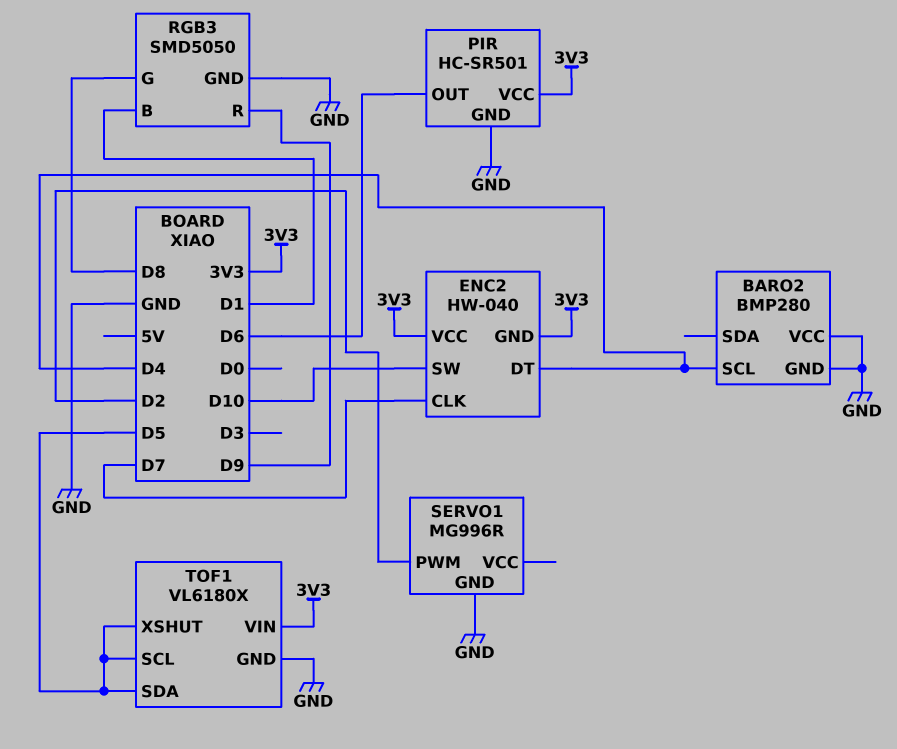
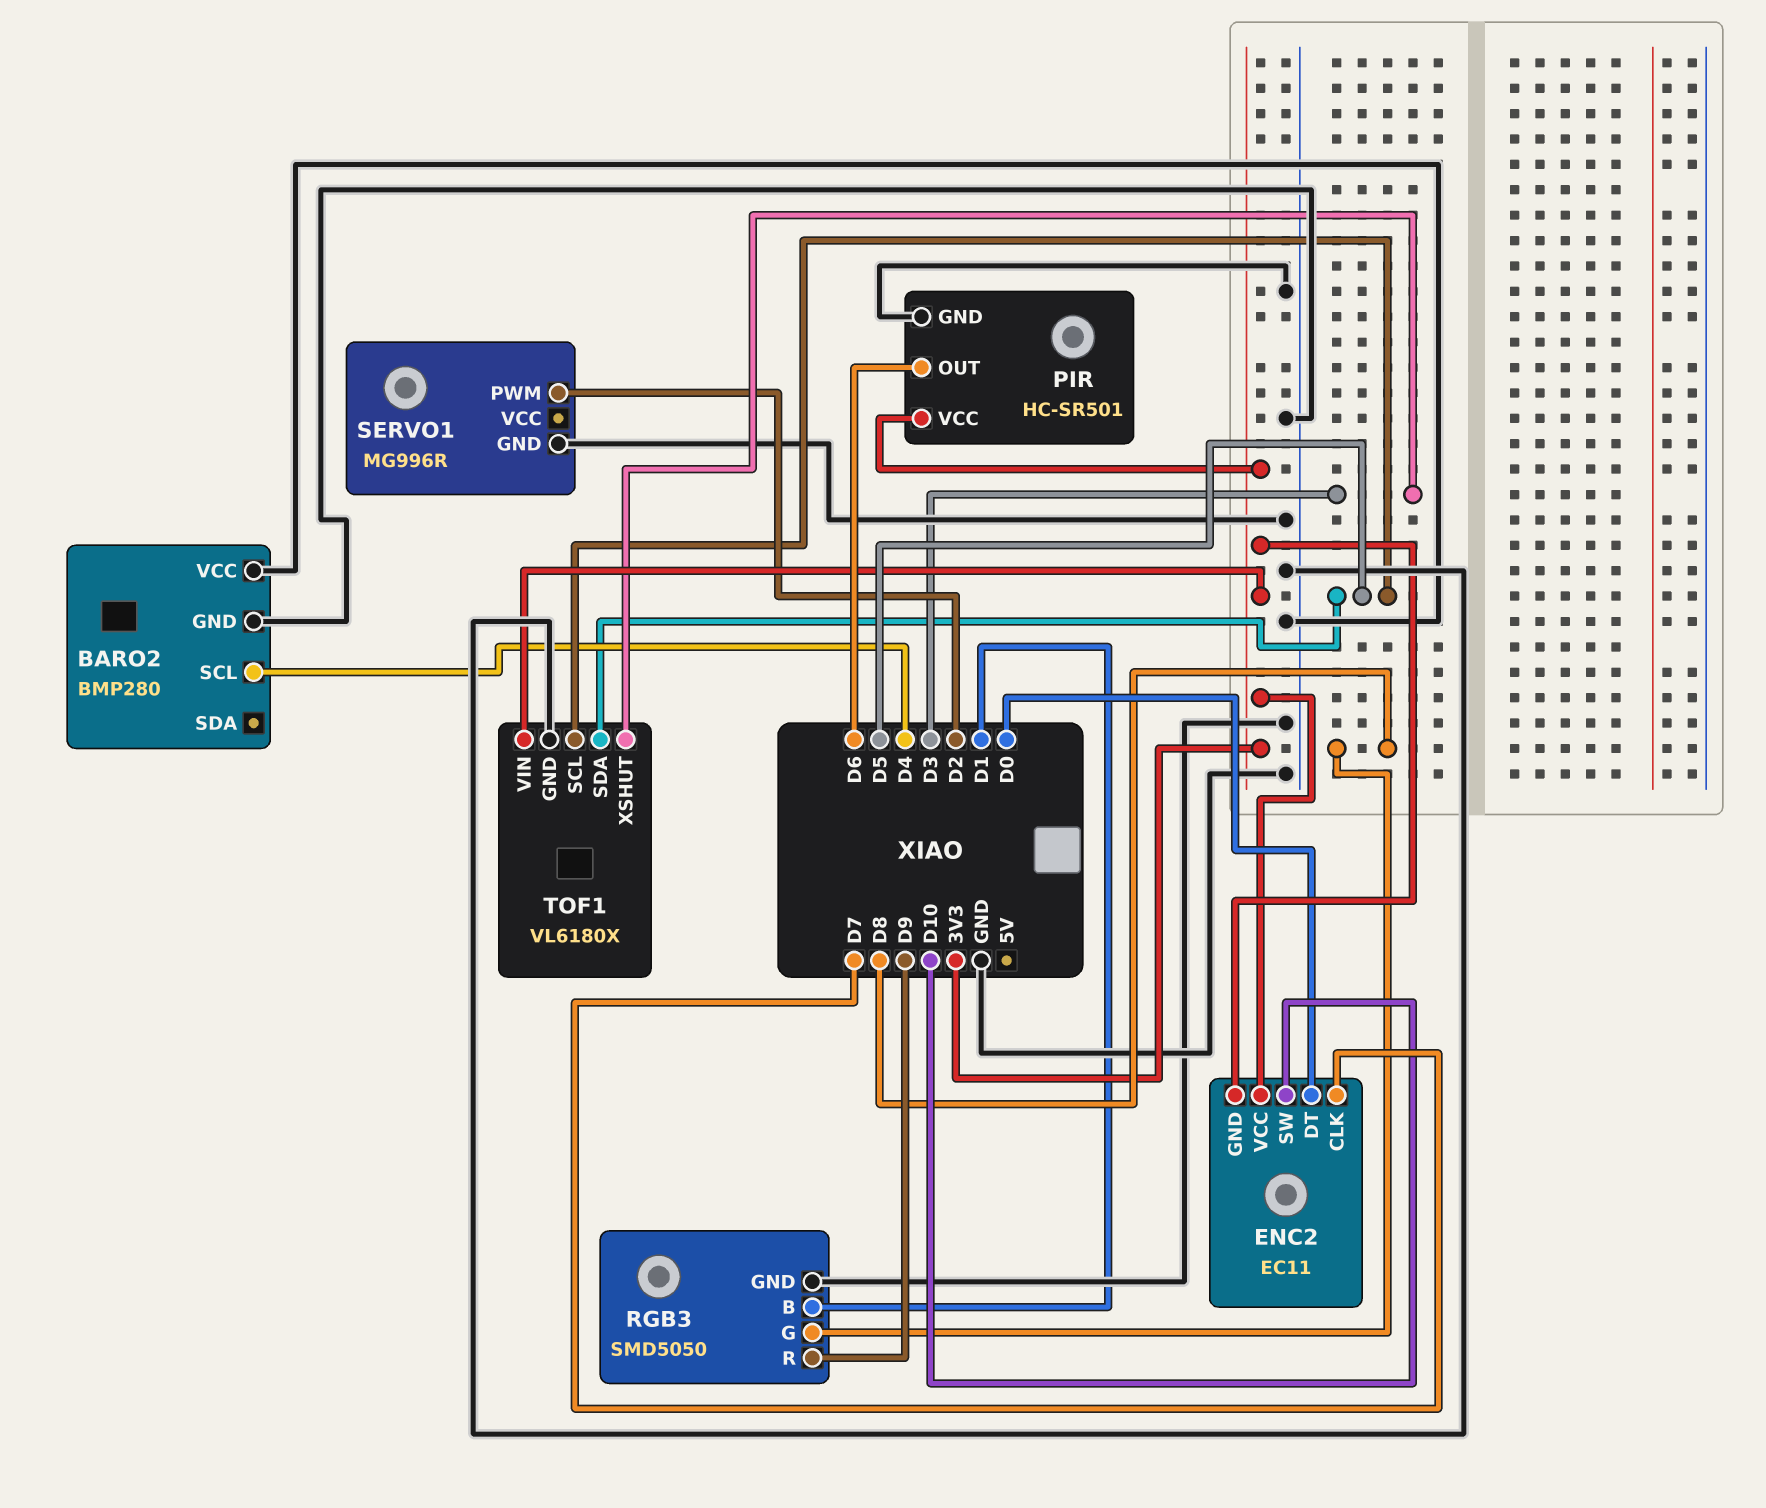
ENC2: HW-040 -> EC11
ENC2 pin DT: D4 -> D0
TOF1 pin XSHUT: D5 -> D3

